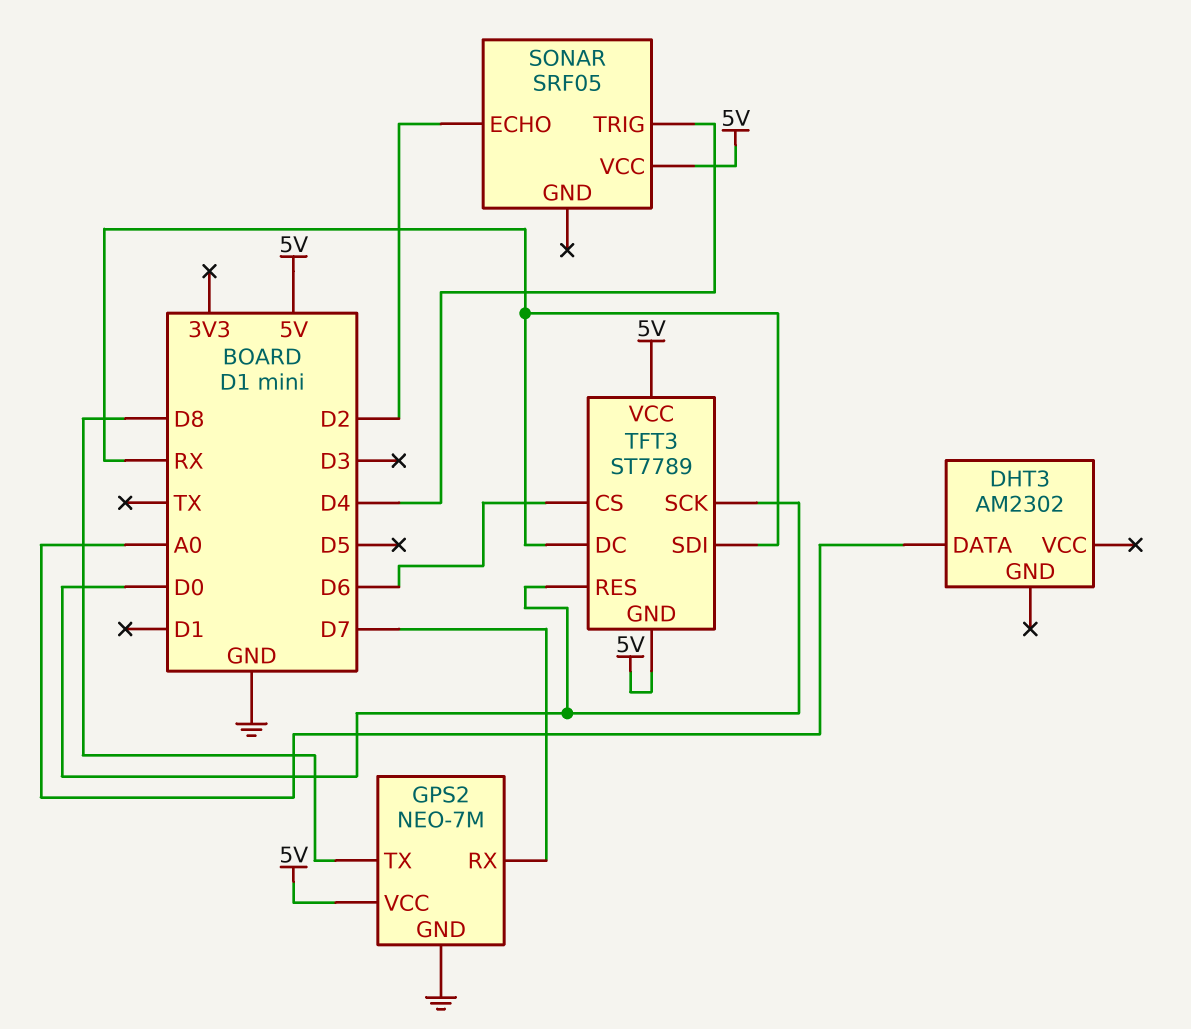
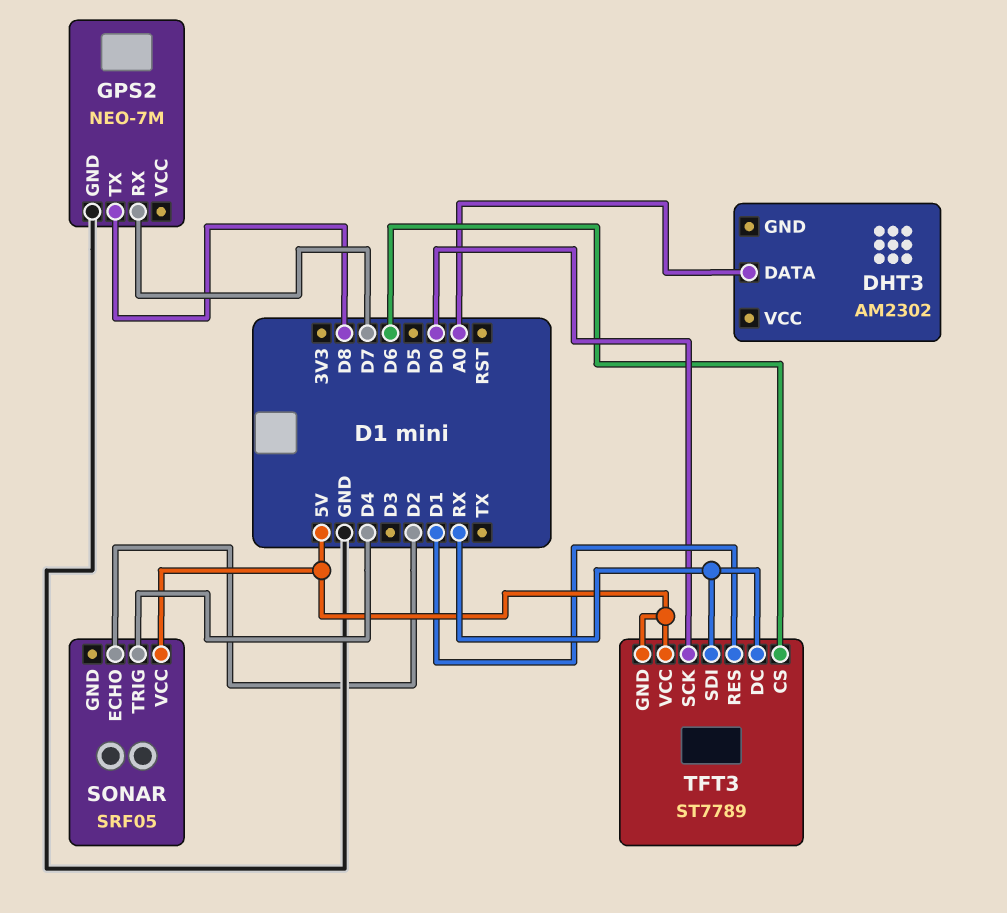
GPS2 pin VCC: 5V -> none
TFT3 pin RES: D0 -> D1

